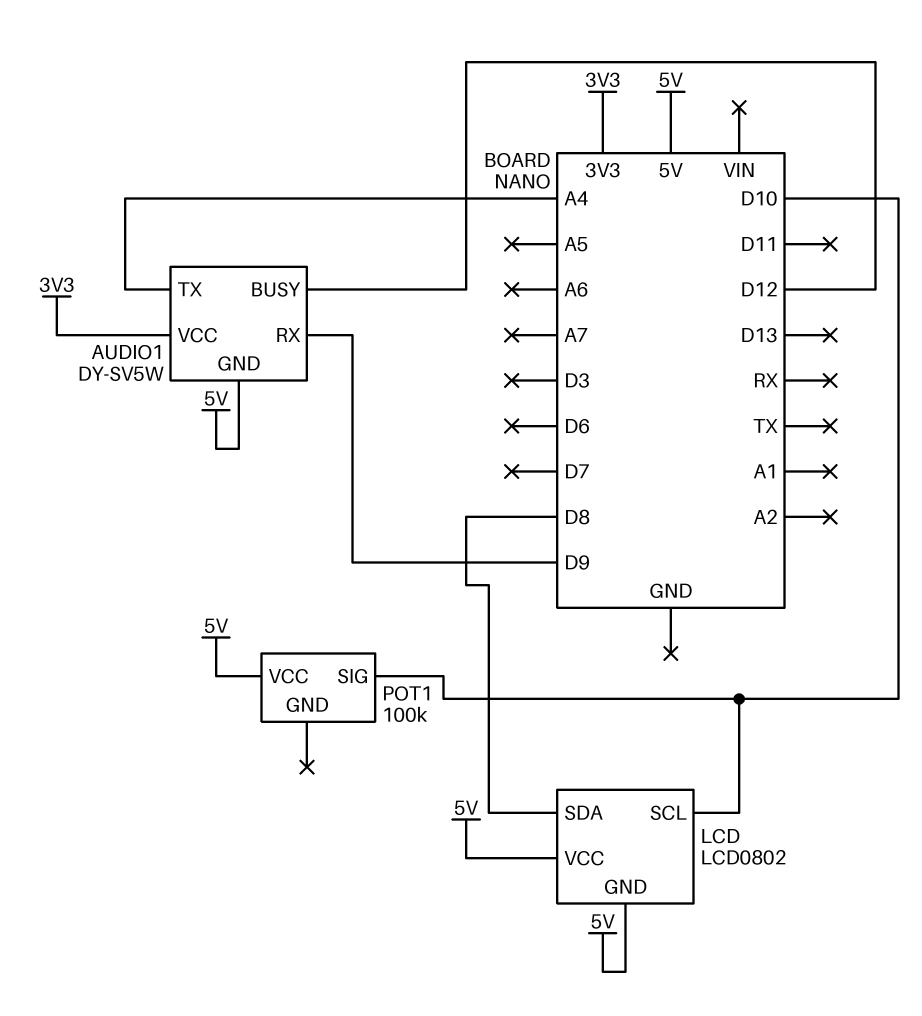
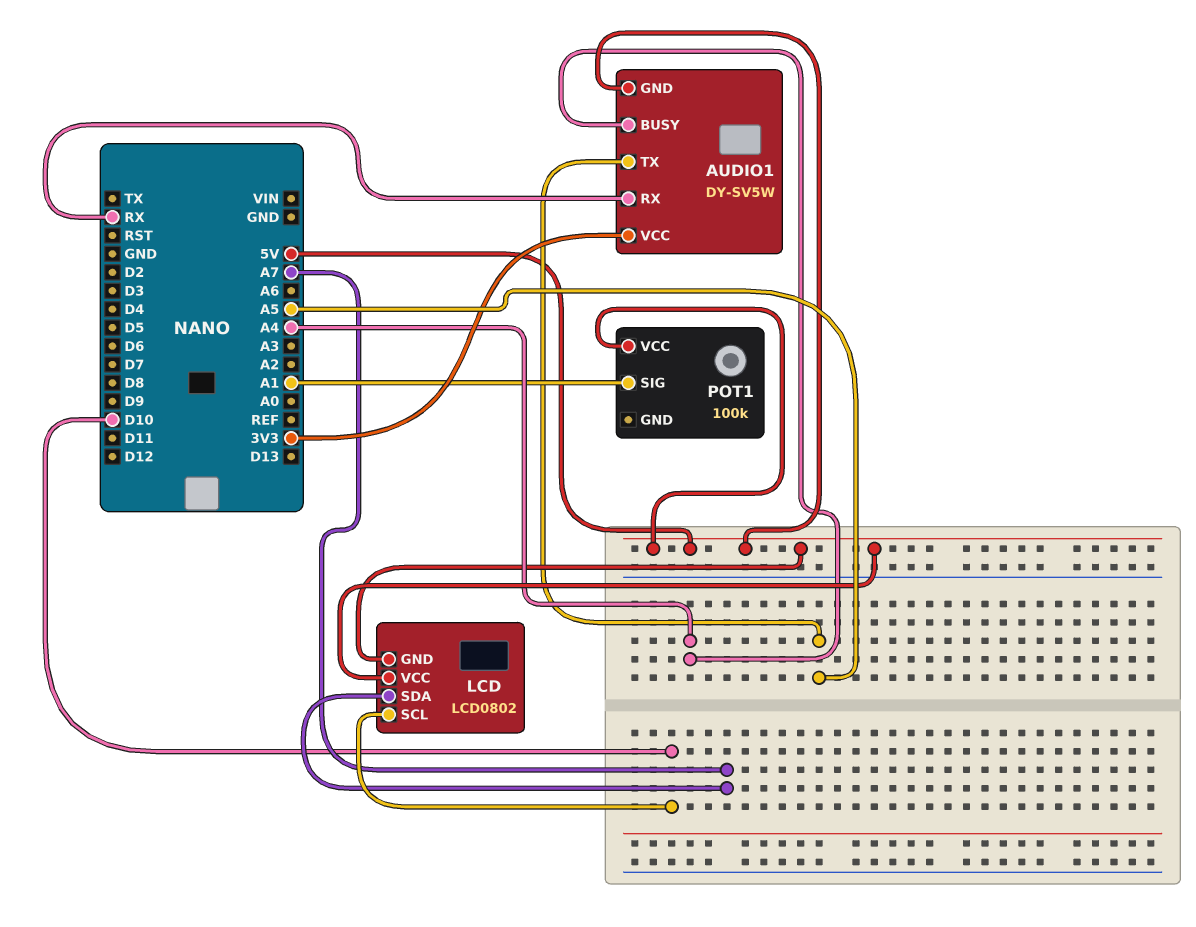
AUDIO1 pin BUSY: D12 -> A4
AUDIO1 pin RX: D9 -> RX
AUDIO1 pin TX: A4 -> A5
LCD pin SDA: D8 -> A7
POT1 pin SIG: D10 -> A1

